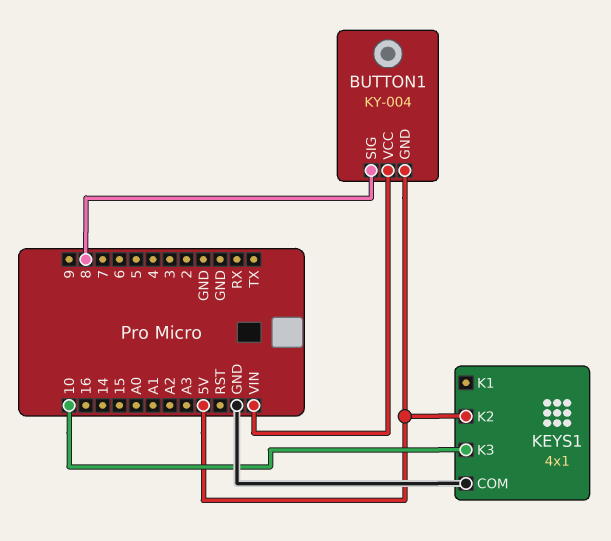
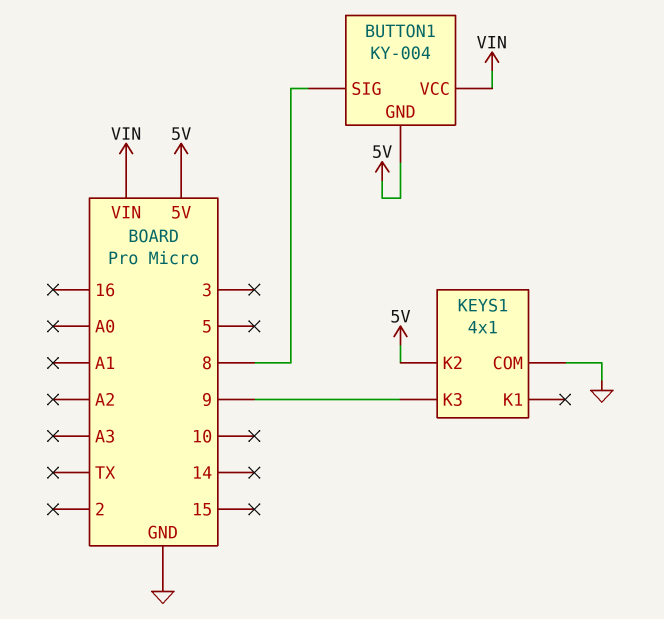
KEYS1 pin K3: 10 -> 9

